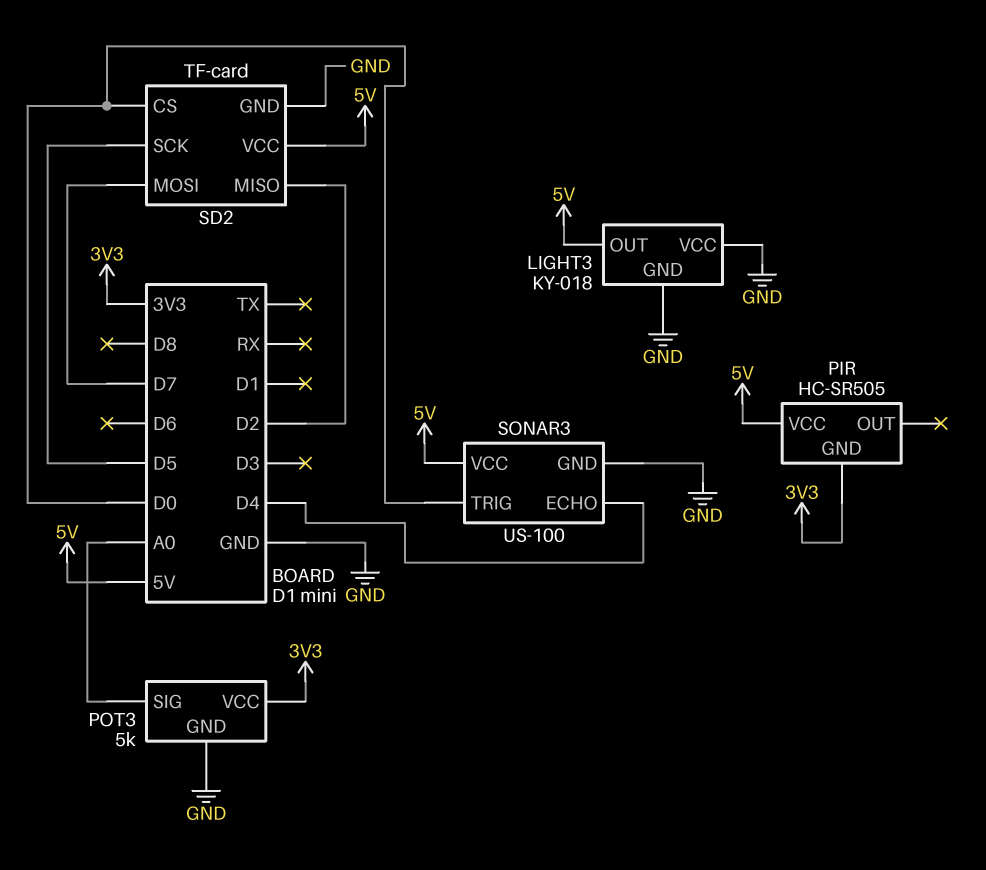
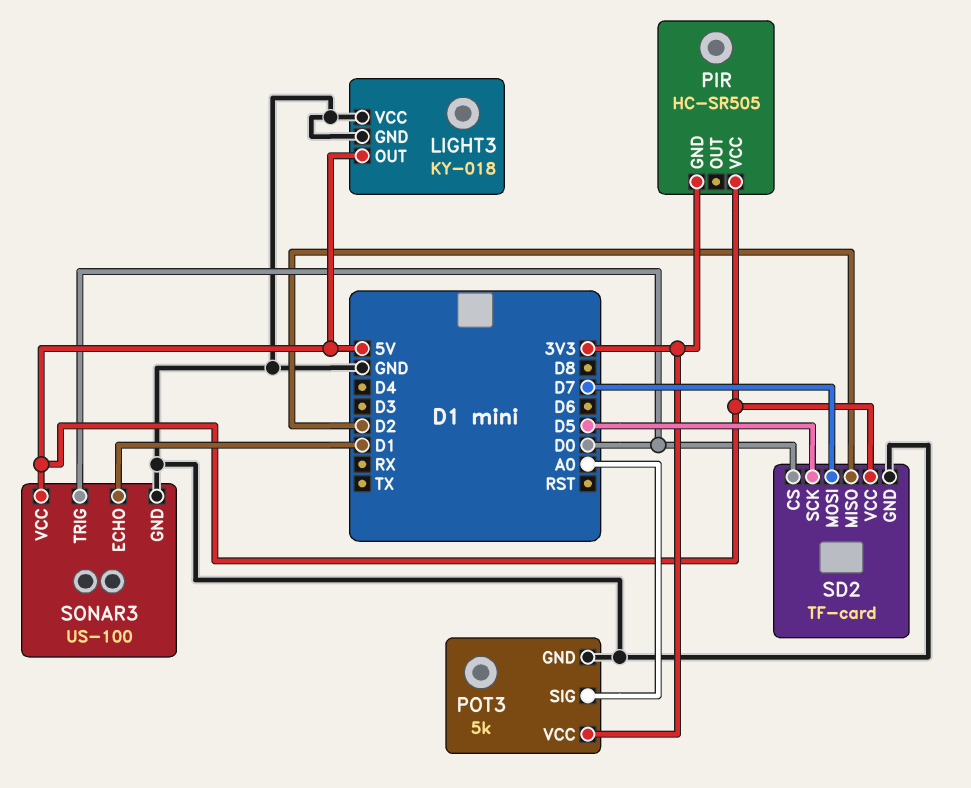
SONAR3 pin ECHO: D4 -> D1

